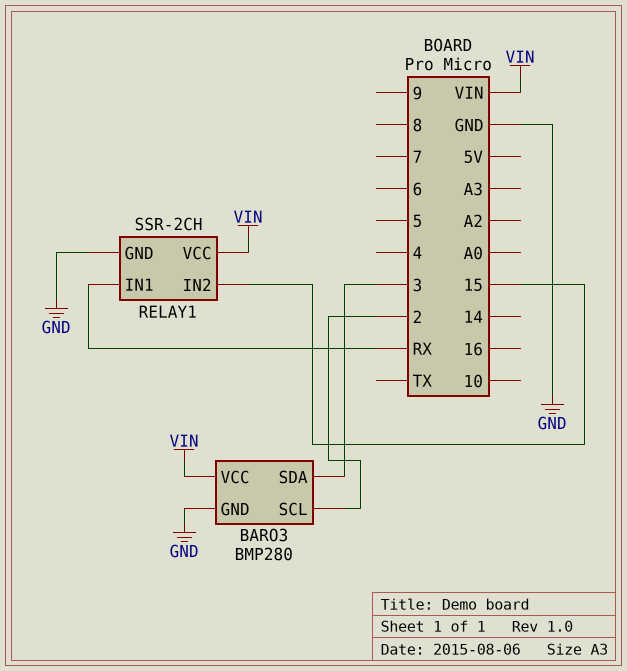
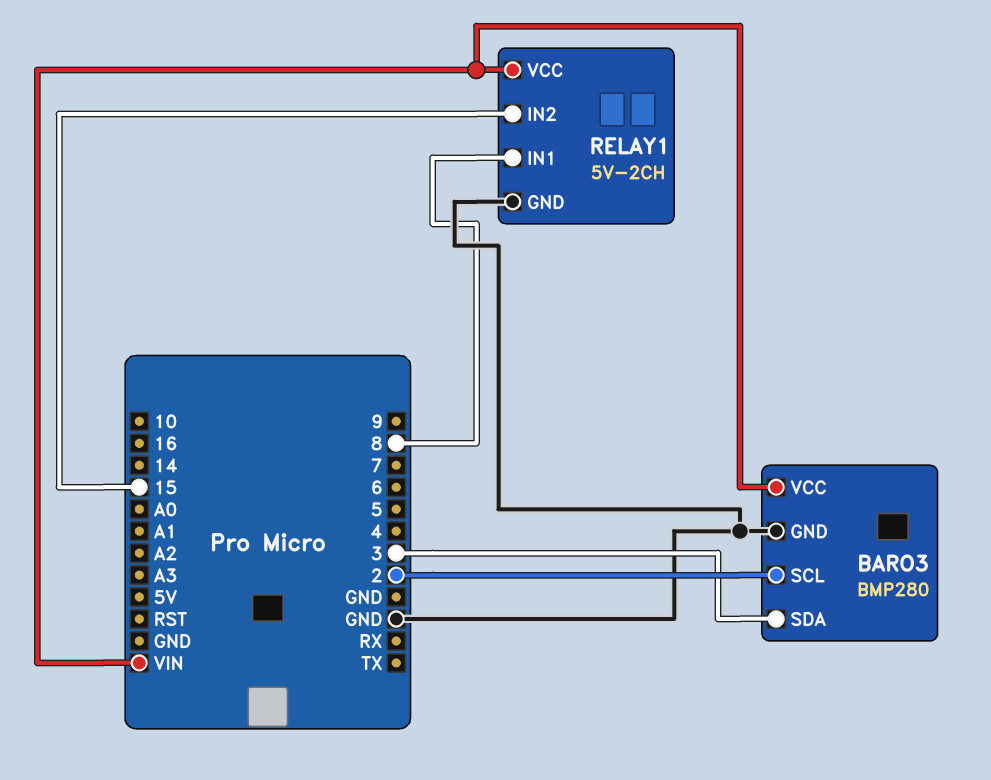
RELAY1: SSR-2CH -> 5V-2CH
RELAY1 pin IN1: RX -> 8

